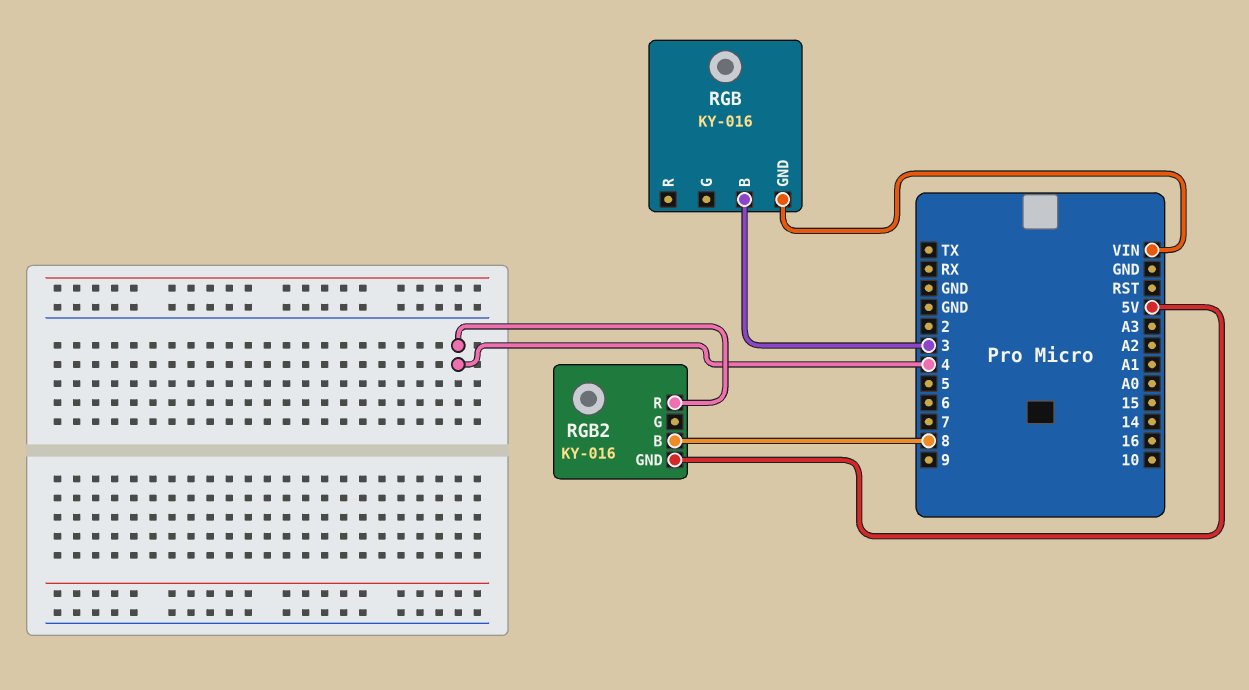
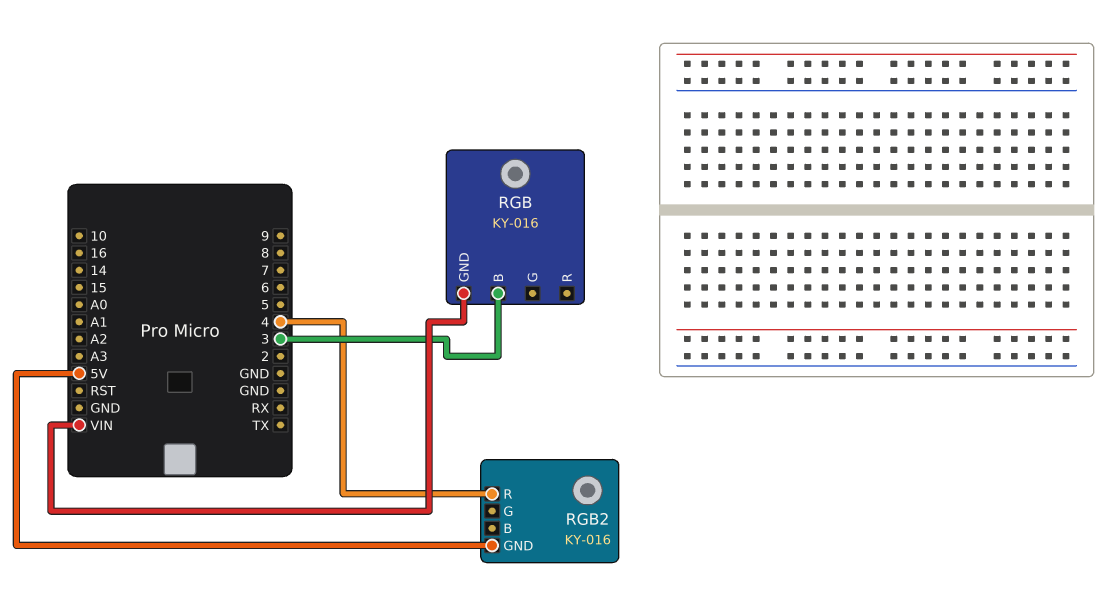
RGB2 pin B: 8 -> none

